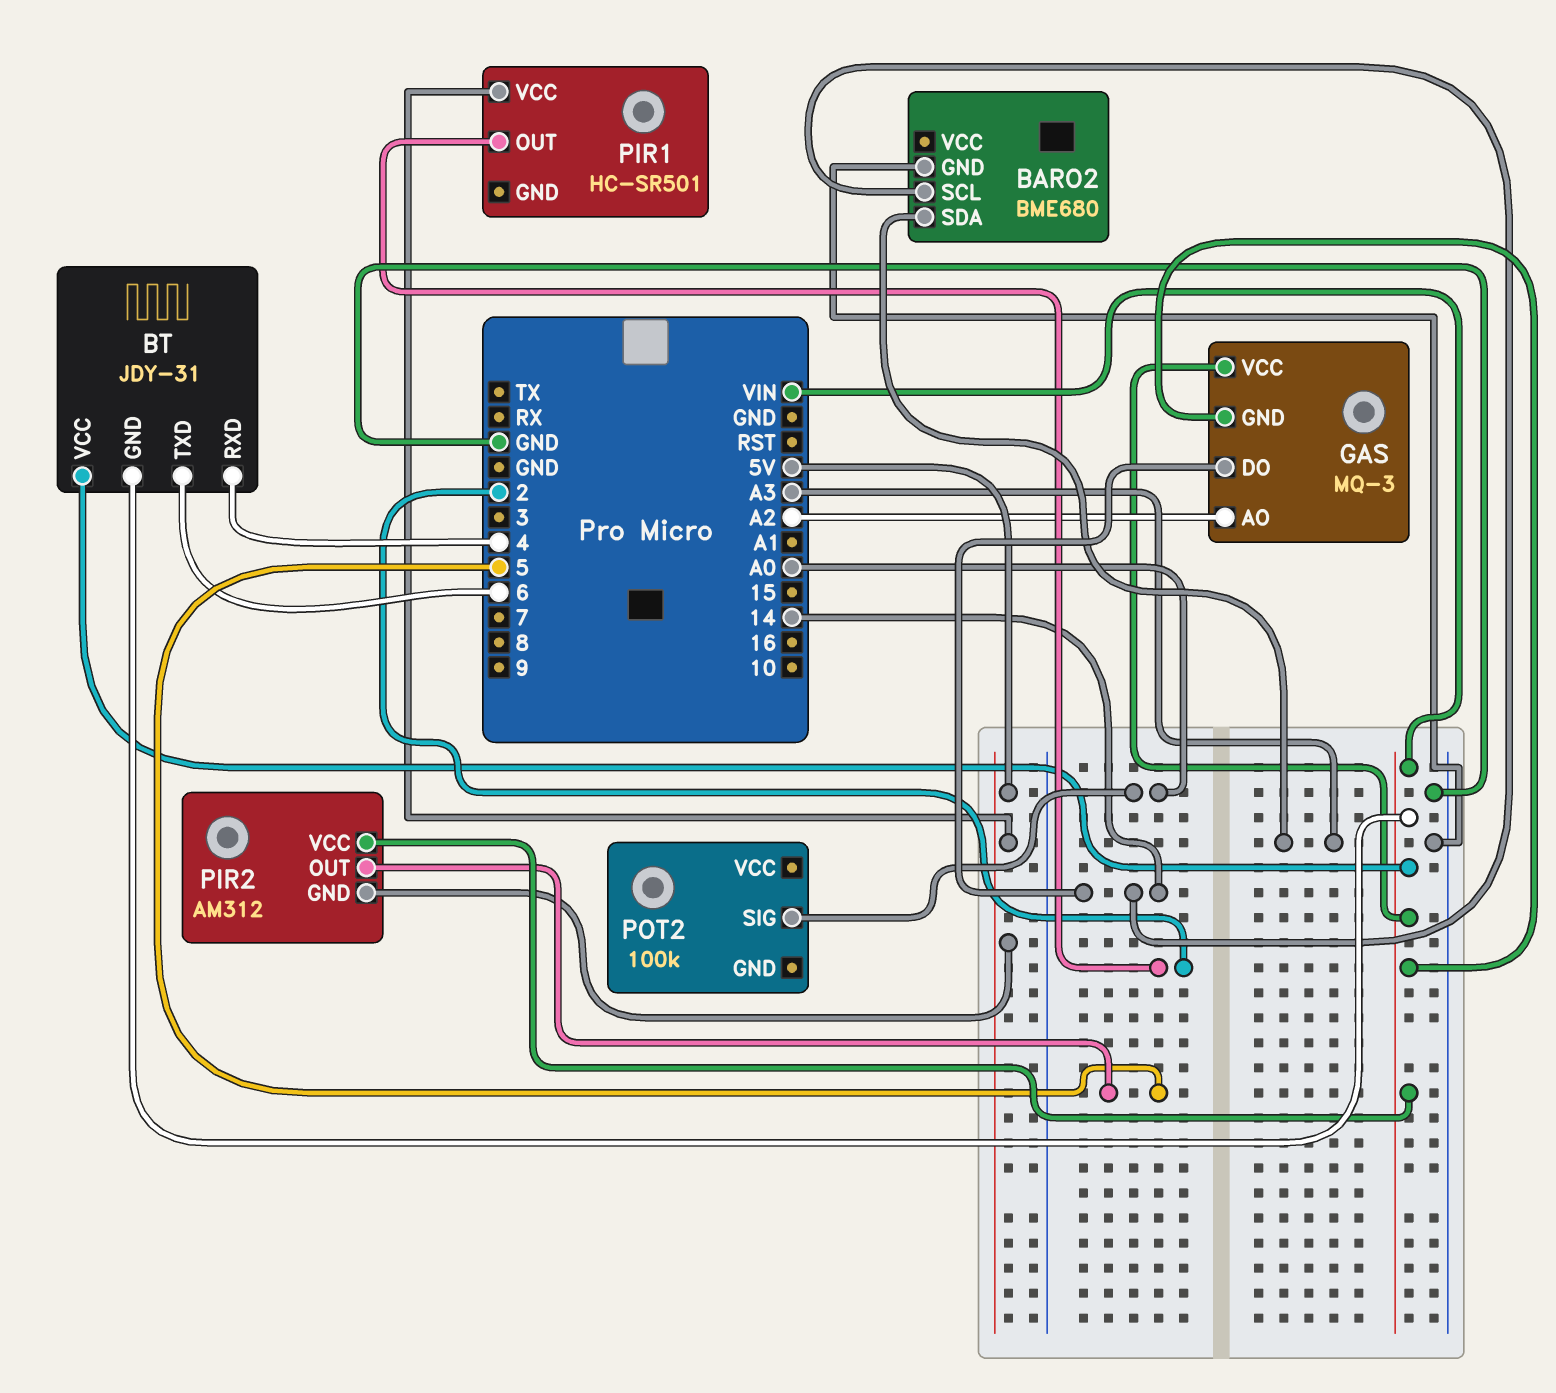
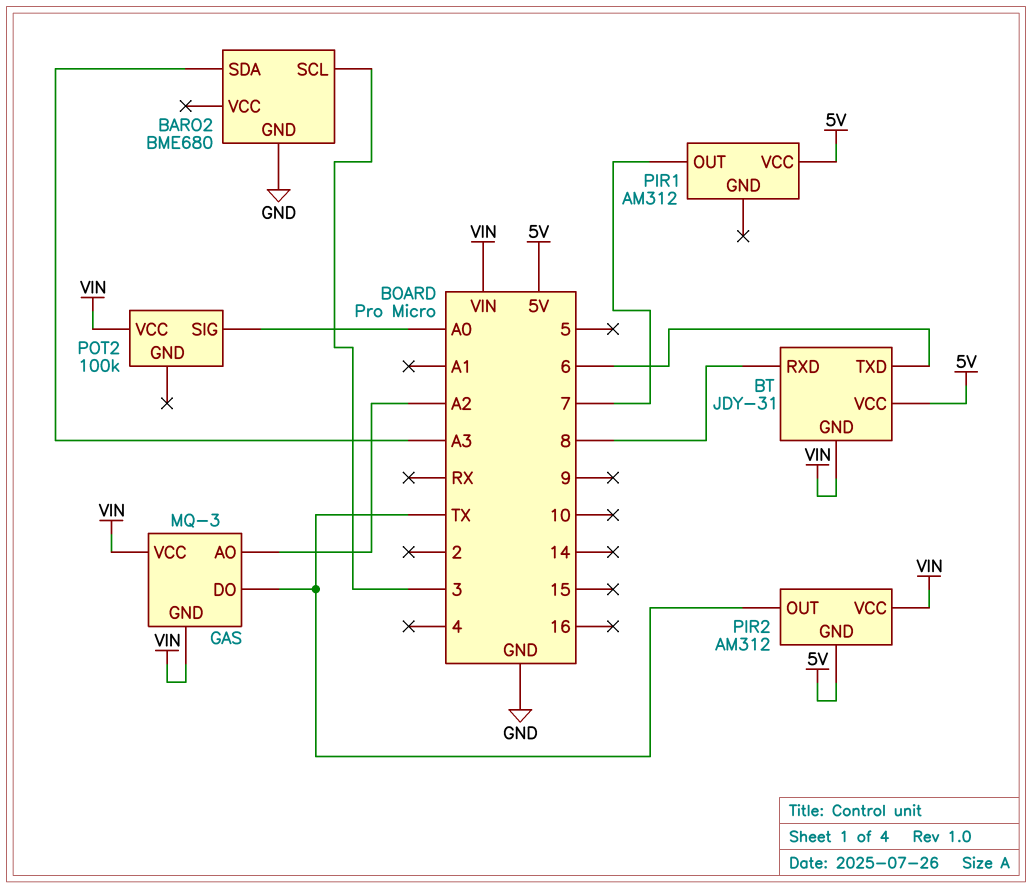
BARO2 pin SCL: 14 -> 3
BT pin RXD: 4 -> 8
BT pin VCC: VIN -> 5V
GAS pin DO: 14 -> TX
PIR1: HC-SR501 -> AM312
PIR1 pin OUT: 2 -> 7
PIR2 pin OUT: 5 -> TX
POT2 pin VCC: none -> VIN

